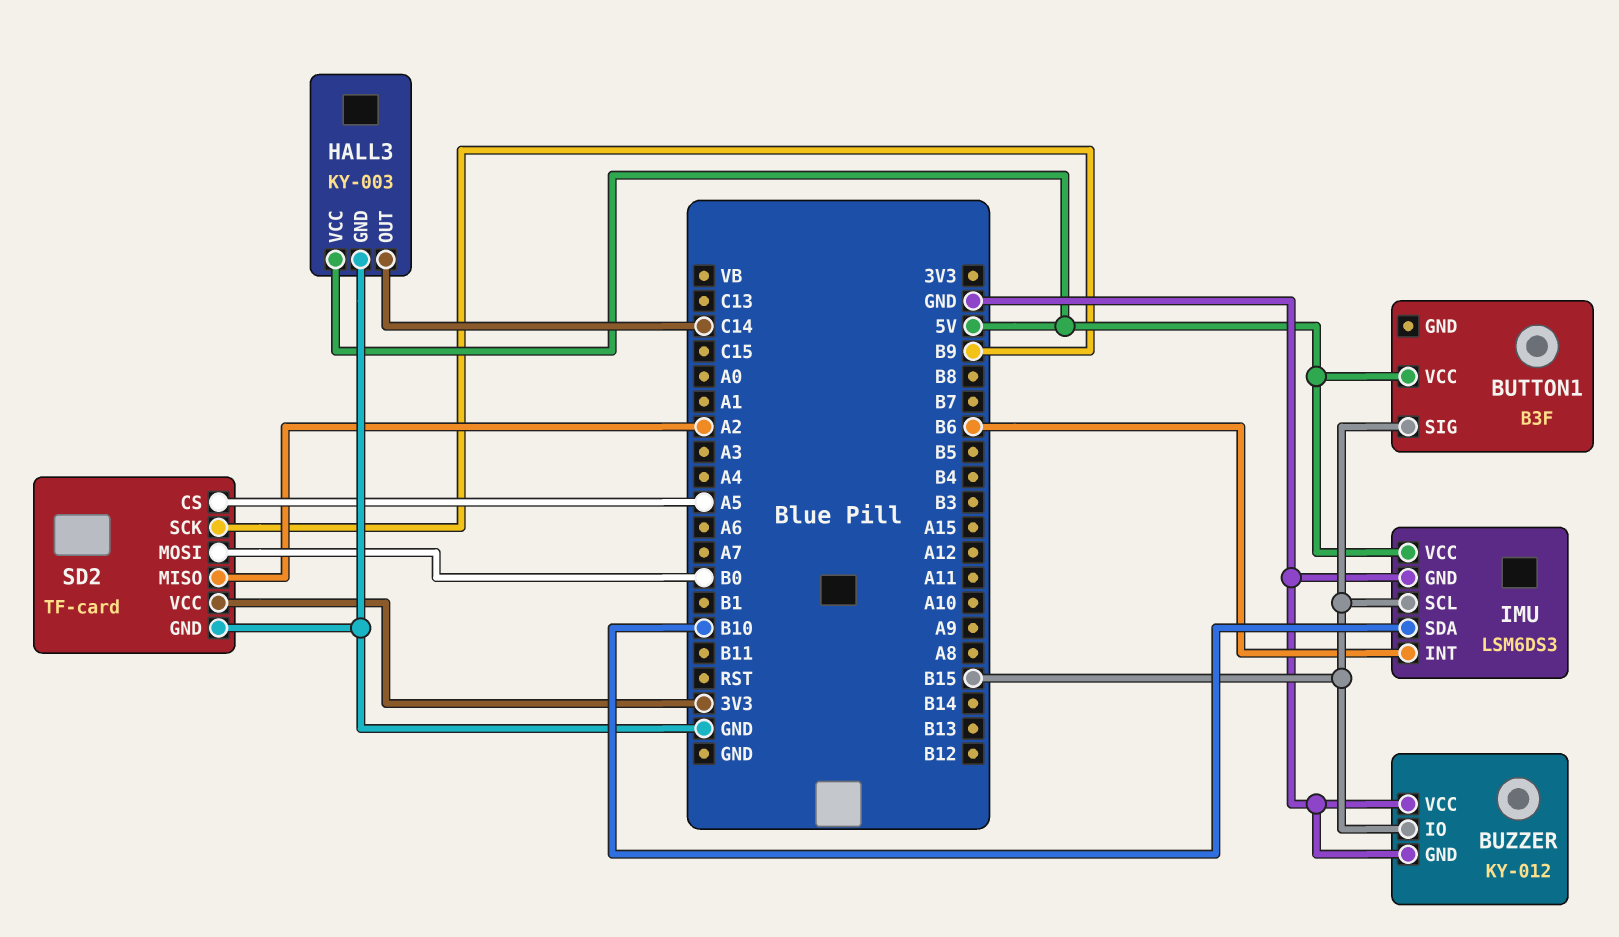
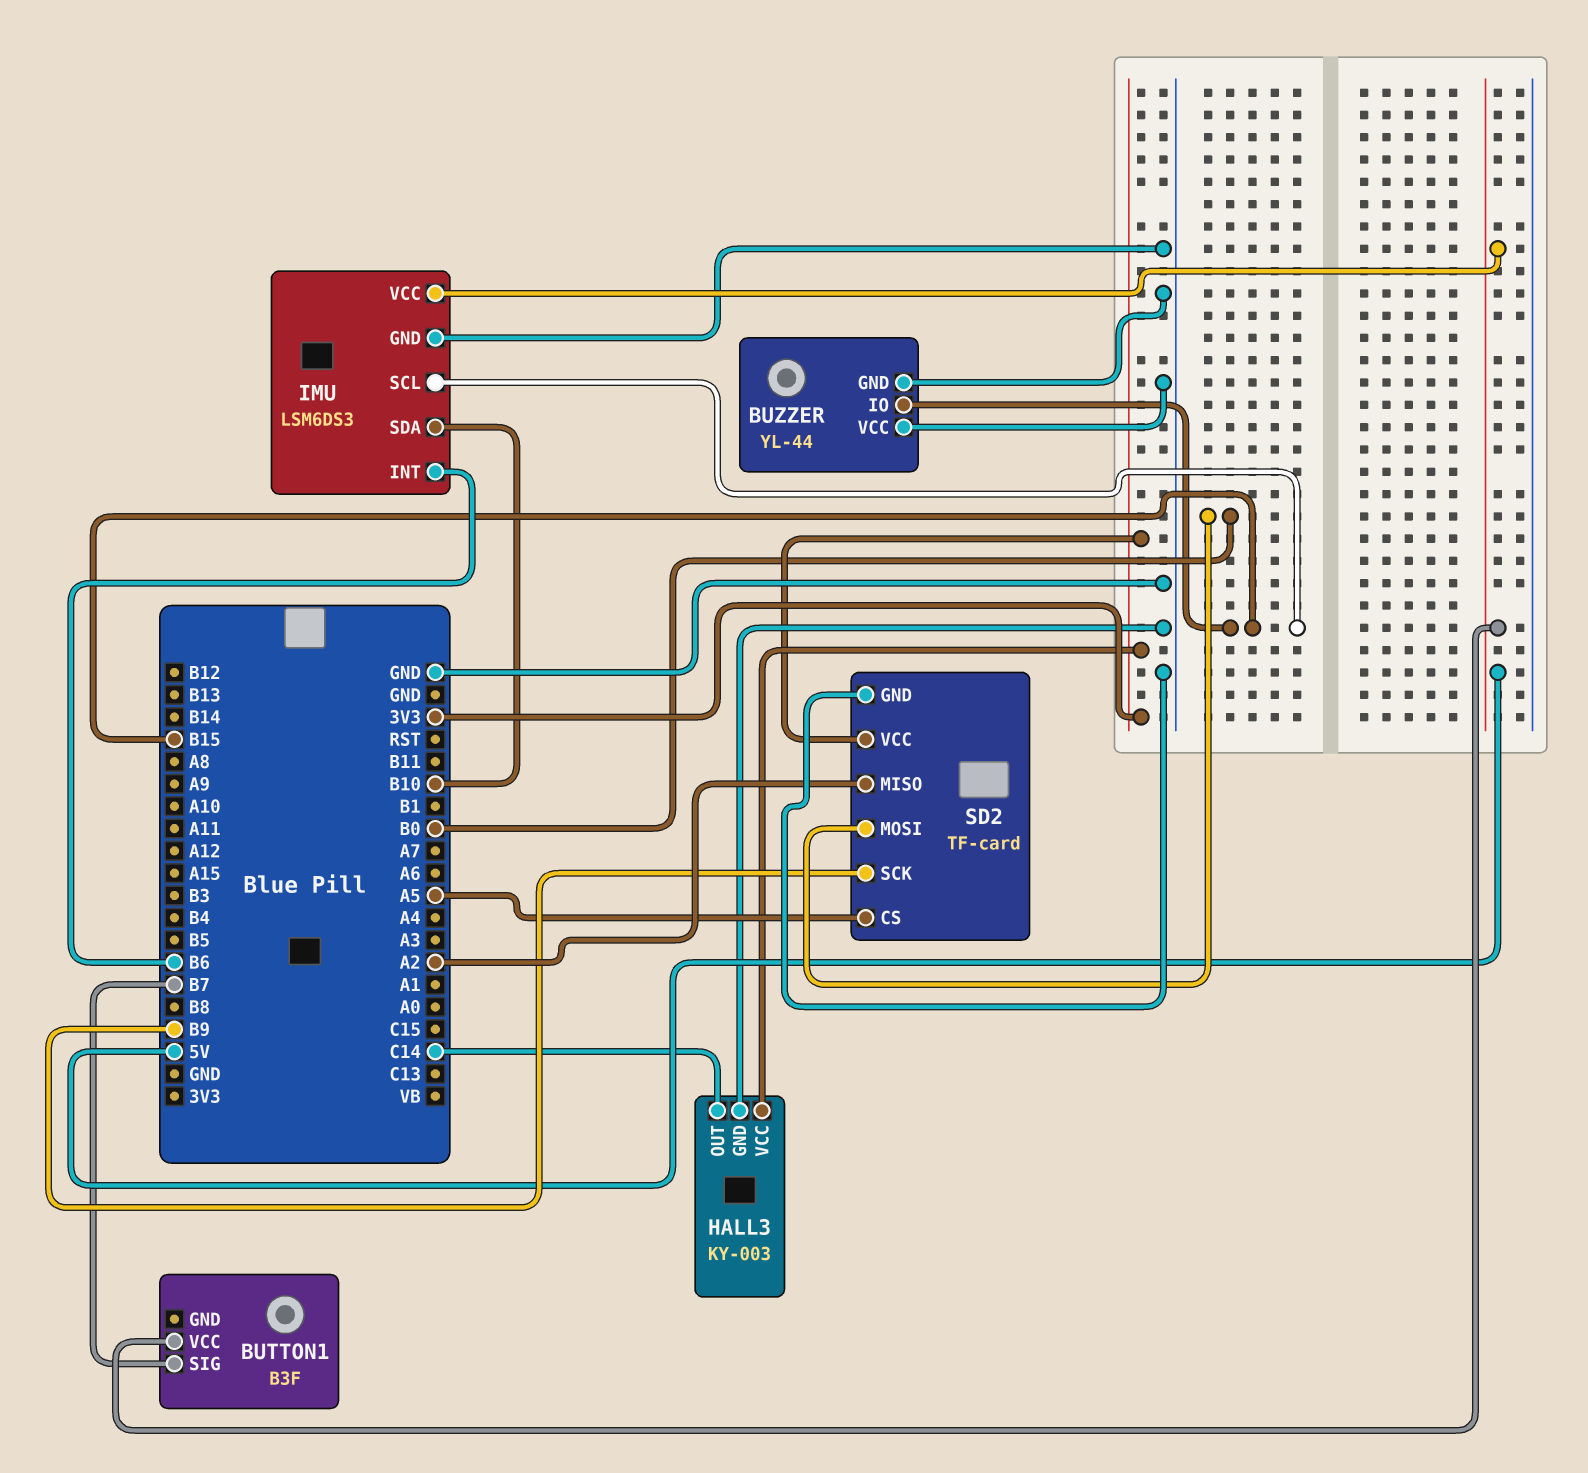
BUTTON1 pin SIG: B15 -> B7
BUZZER: KY-012 -> YL-44
HALL3 pin VCC: 5V -> 3V3

